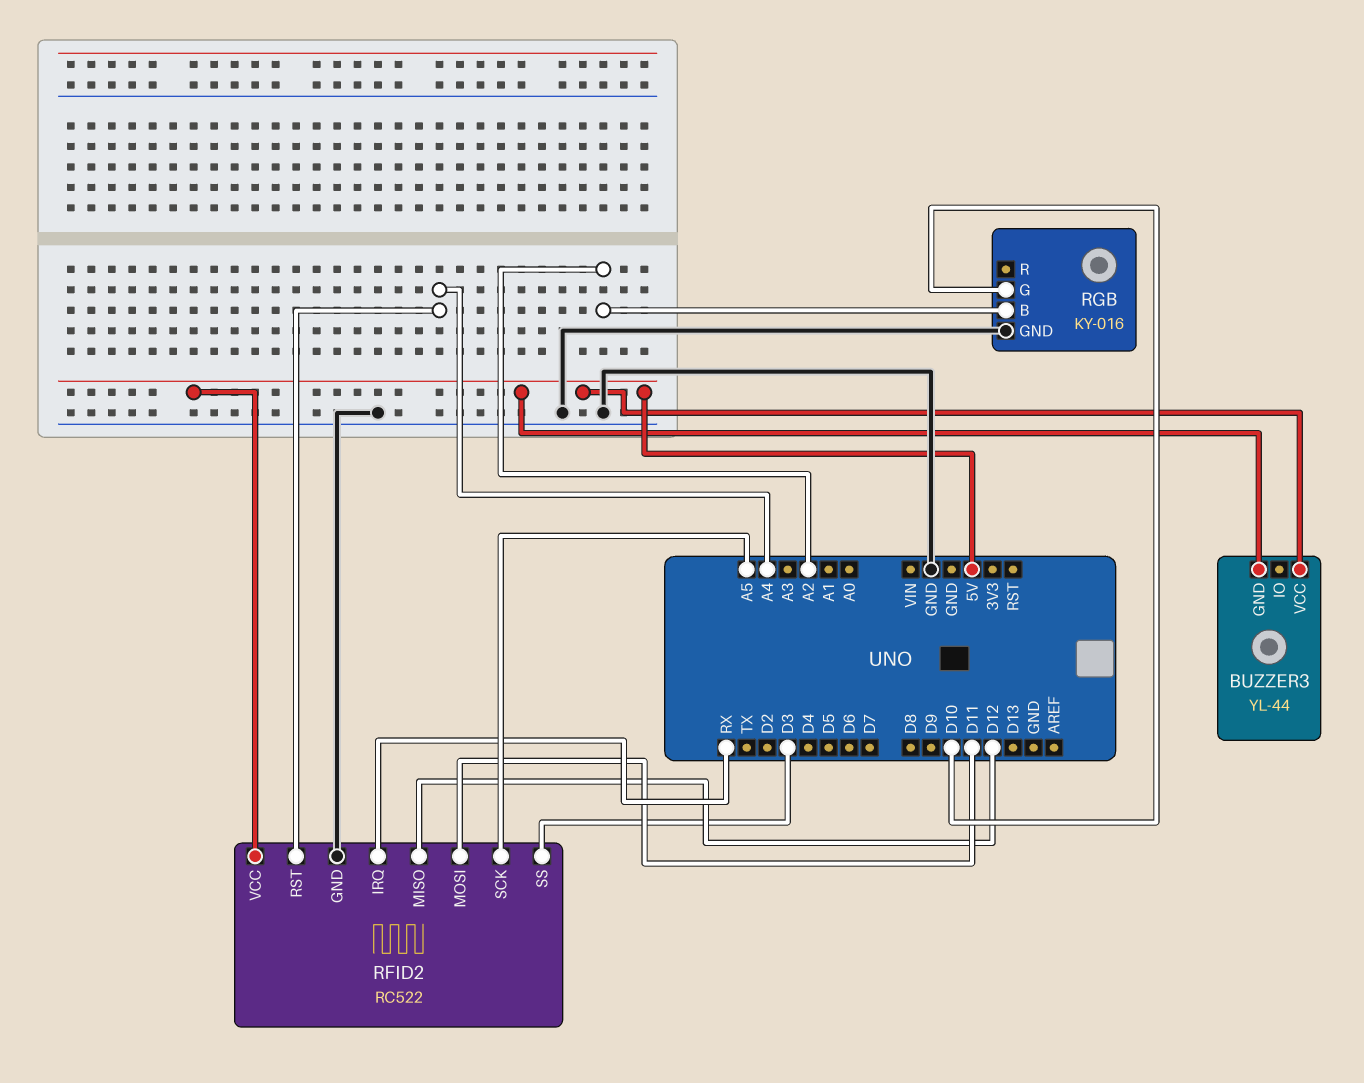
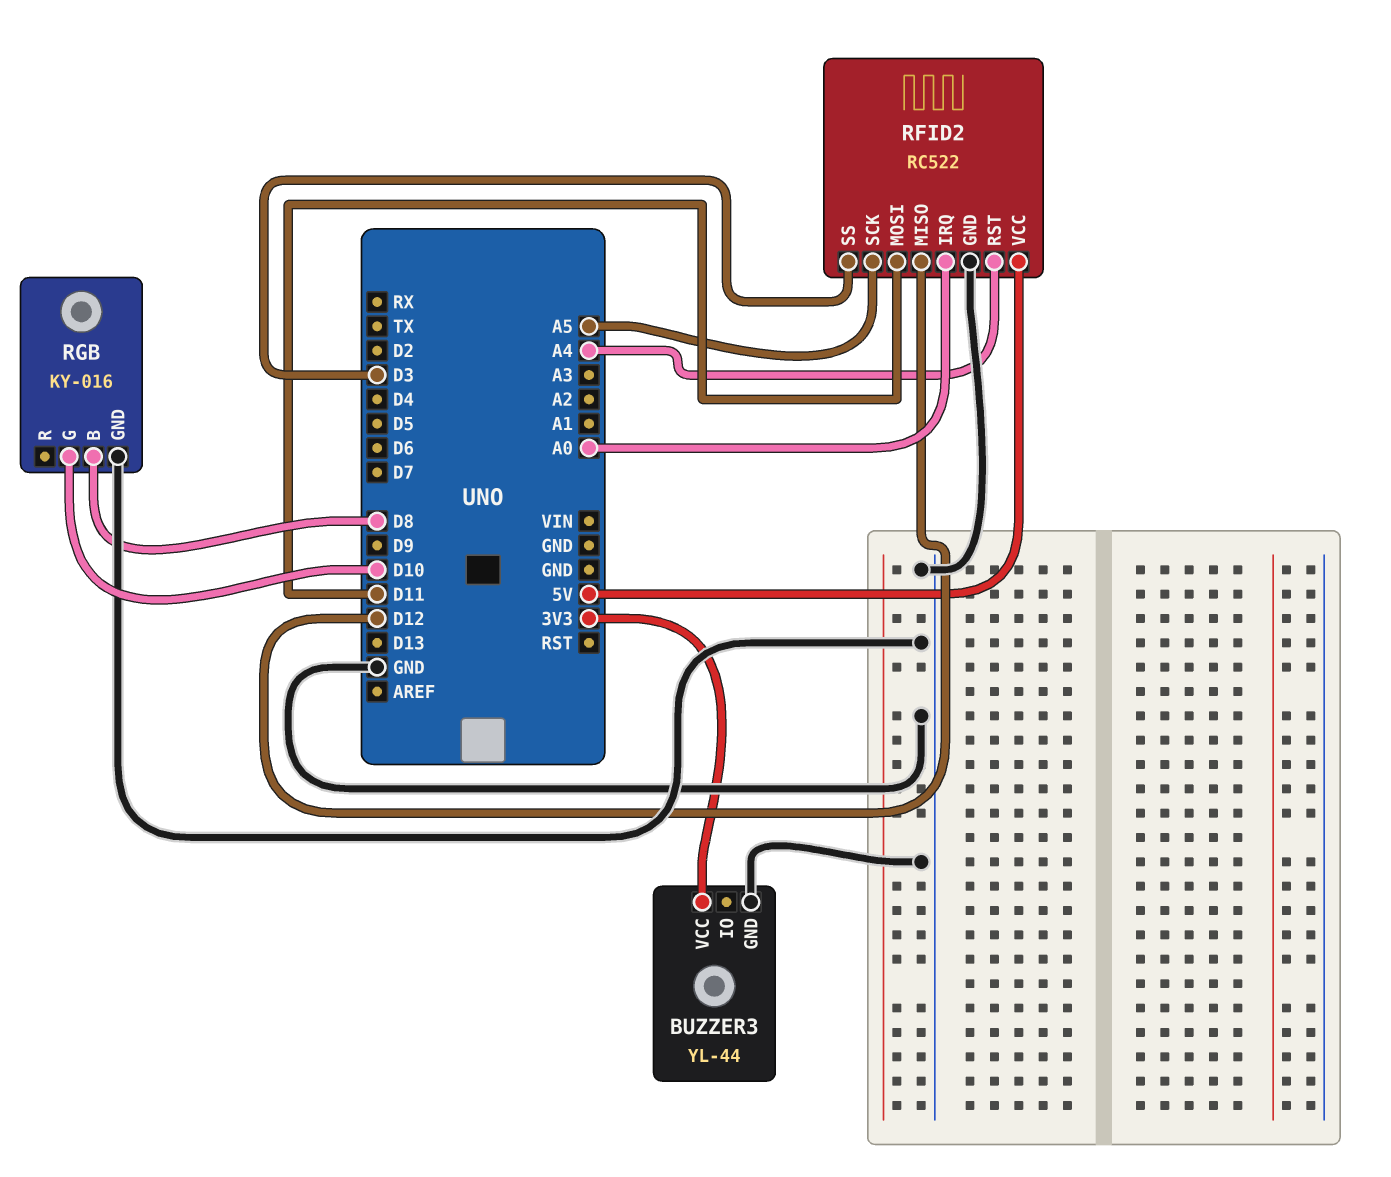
BUZZER3 pin GND: 5V -> GND
BUZZER3 pin VCC: 5V -> 3V3
RFID2 pin IRQ: RX -> A0
RGB pin B: A2 -> D8

